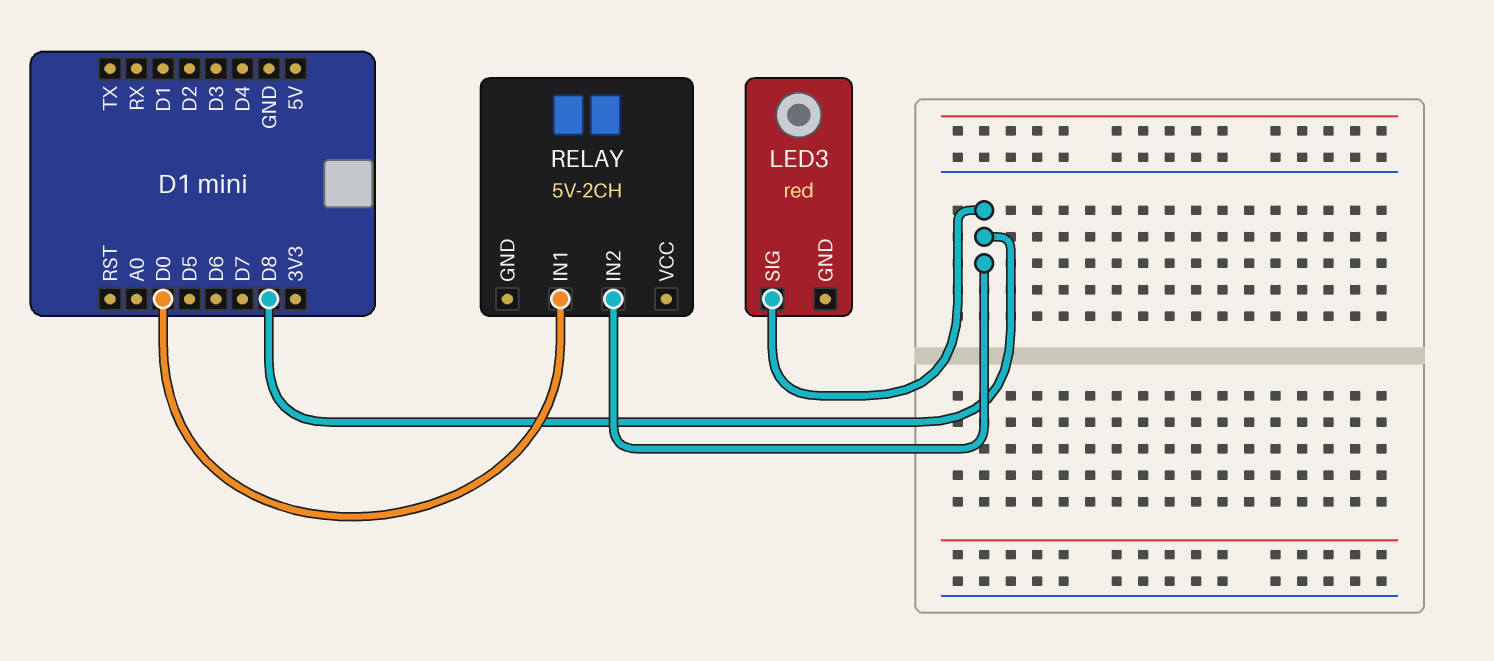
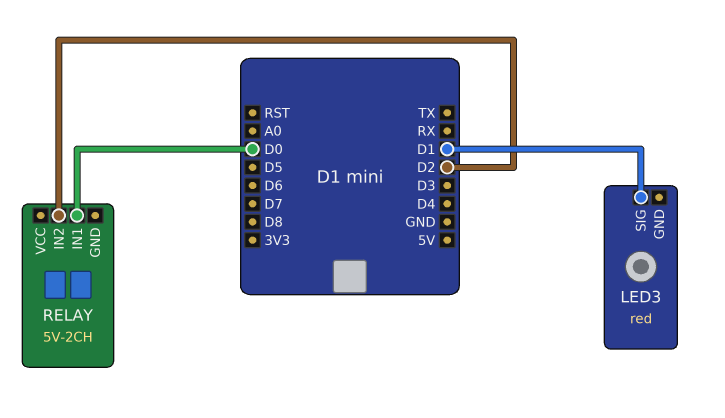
LED3 pin SIG: D8 -> D1
RELAY pin IN2: D8 -> D2

